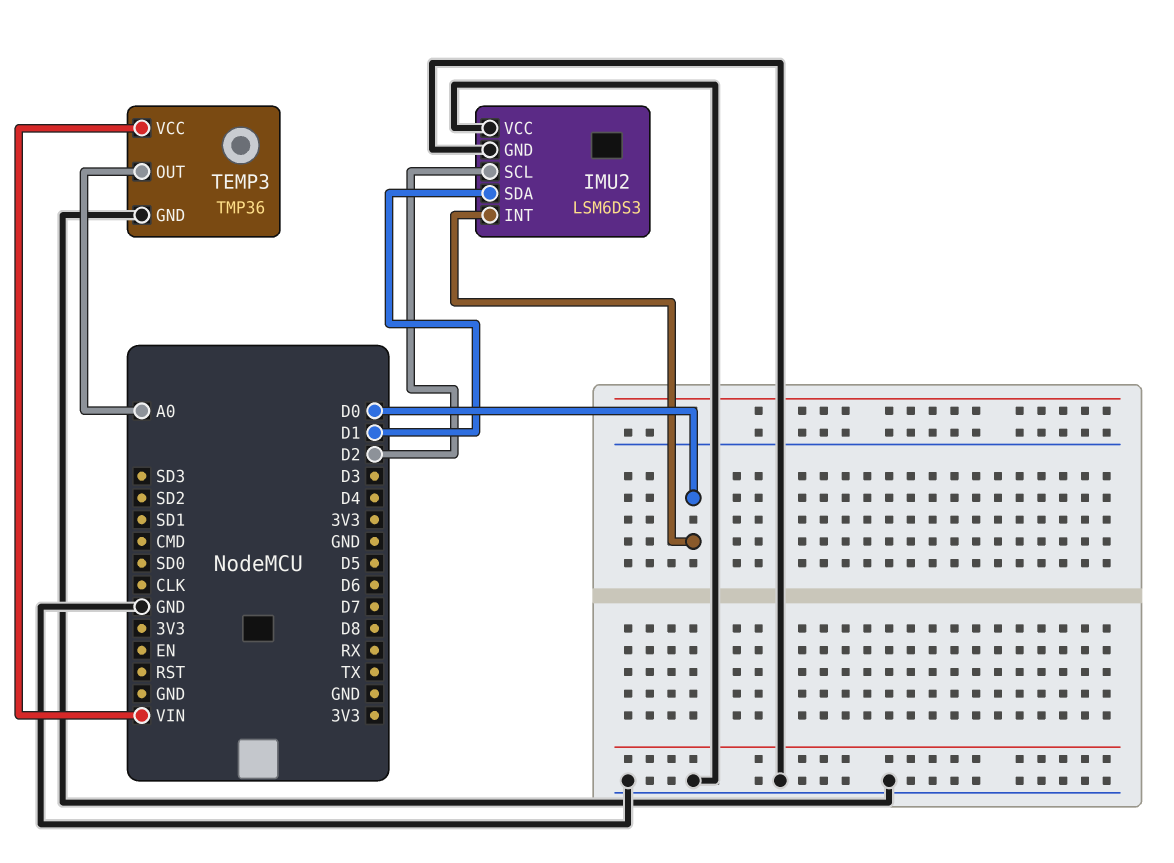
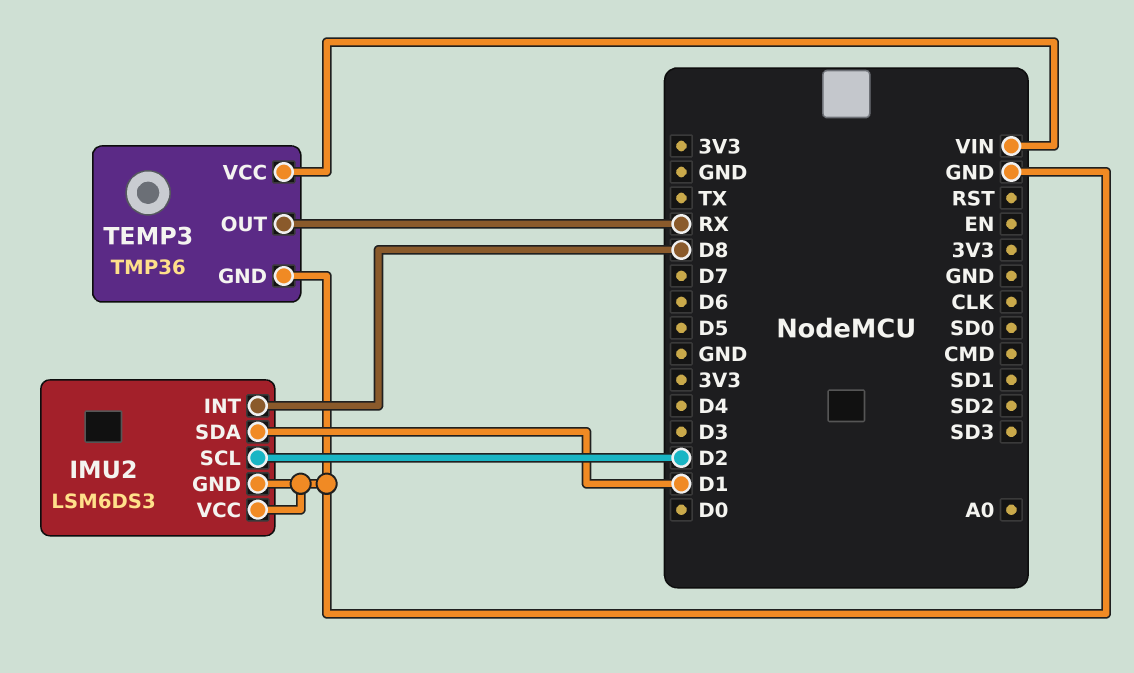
IMU2 pin INT: D0 -> D8
TEMP3 pin OUT: A0 -> RX

